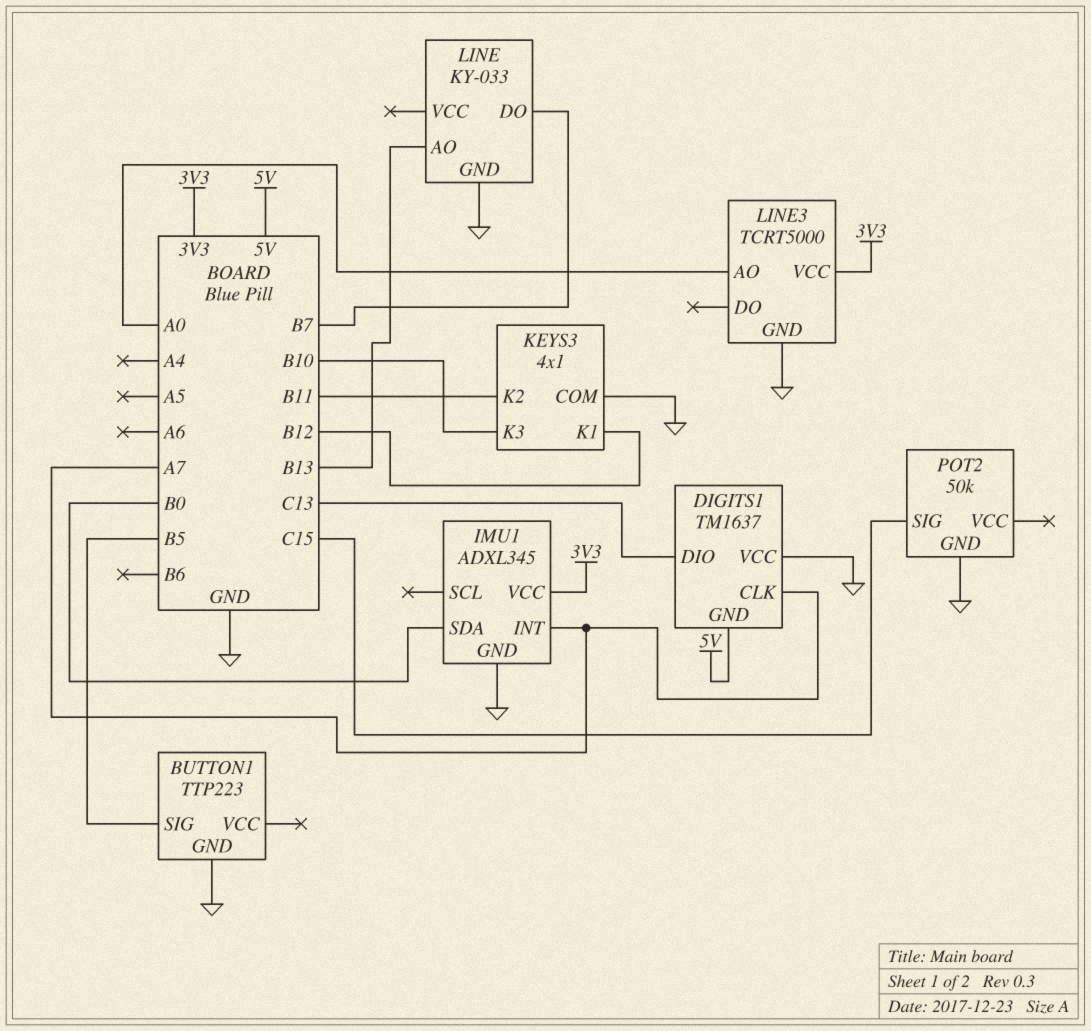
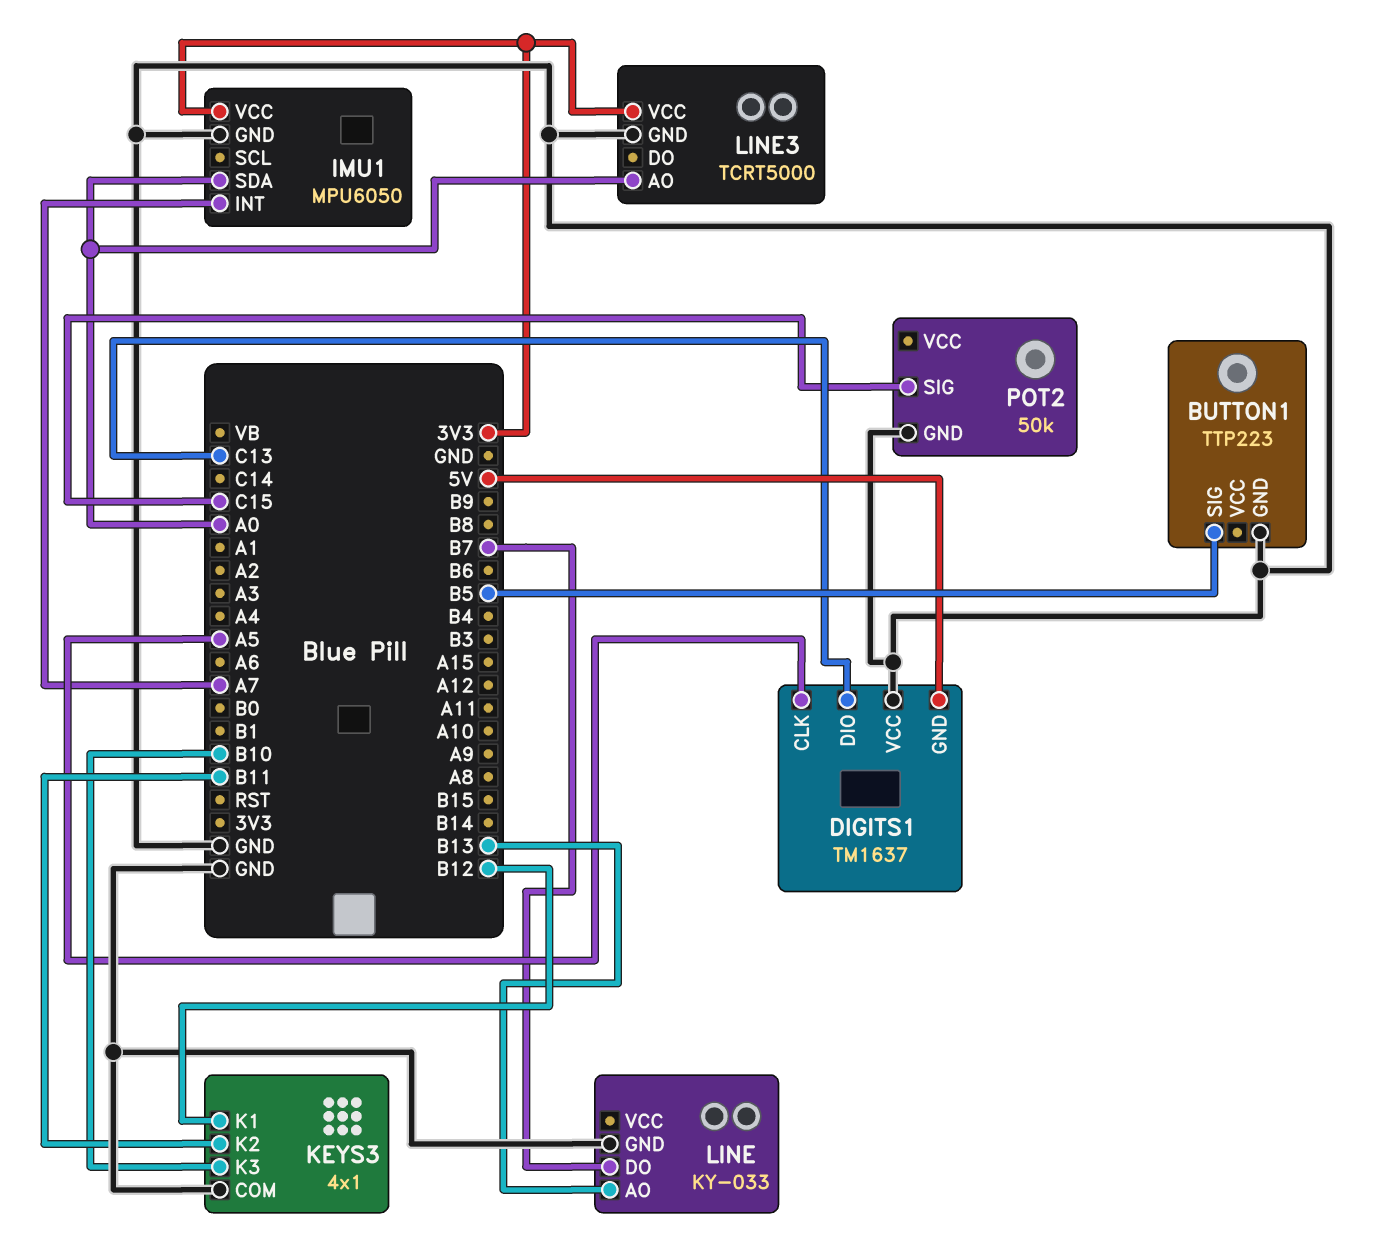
DIGITS1 pin CLK: A7 -> A5
IMU1: ADXL345 -> MPU6050
IMU1 pin SDA: B0 -> A0

